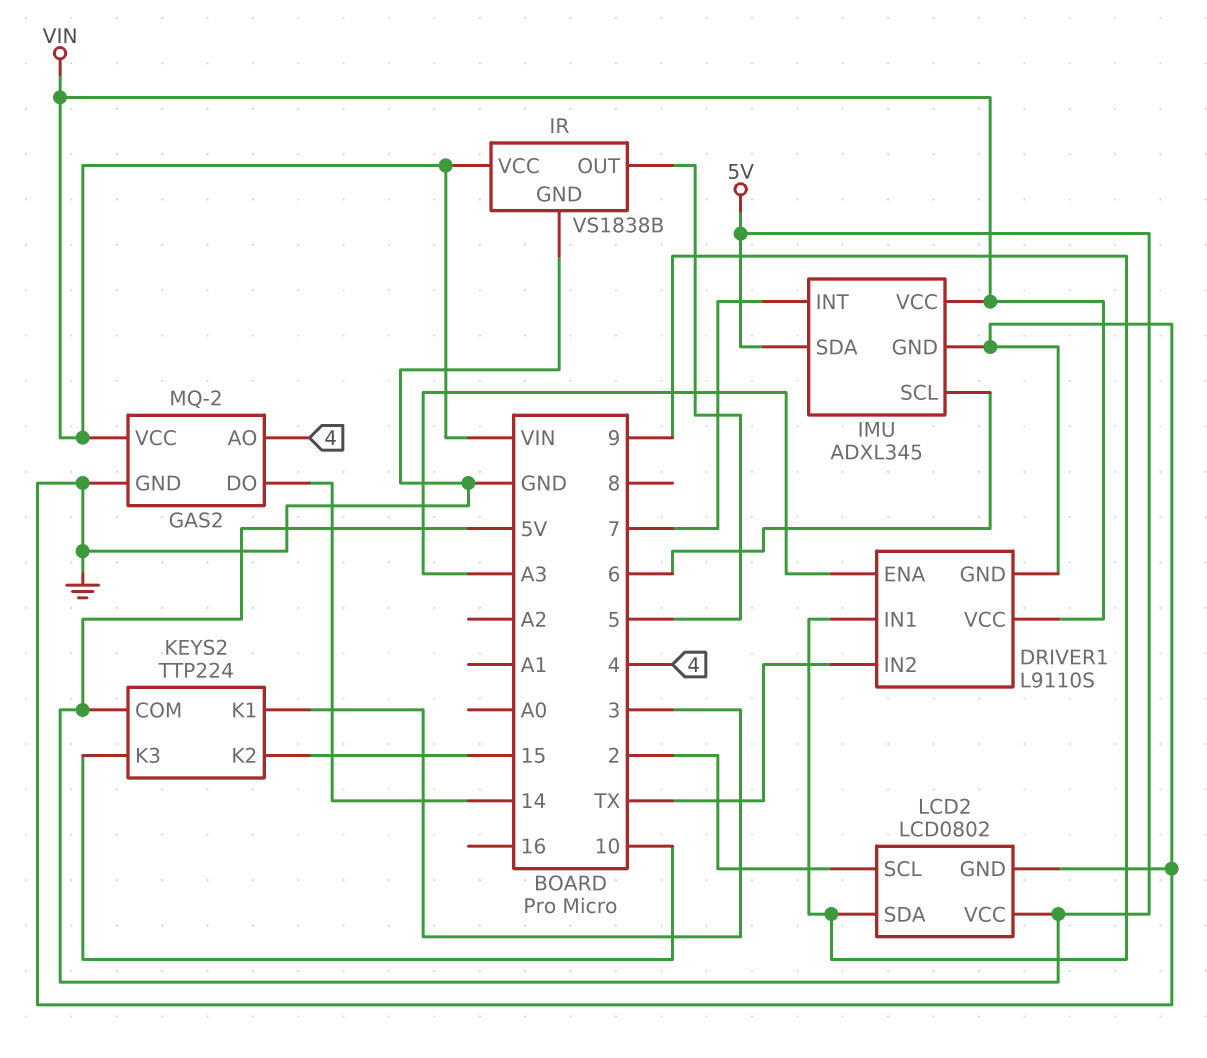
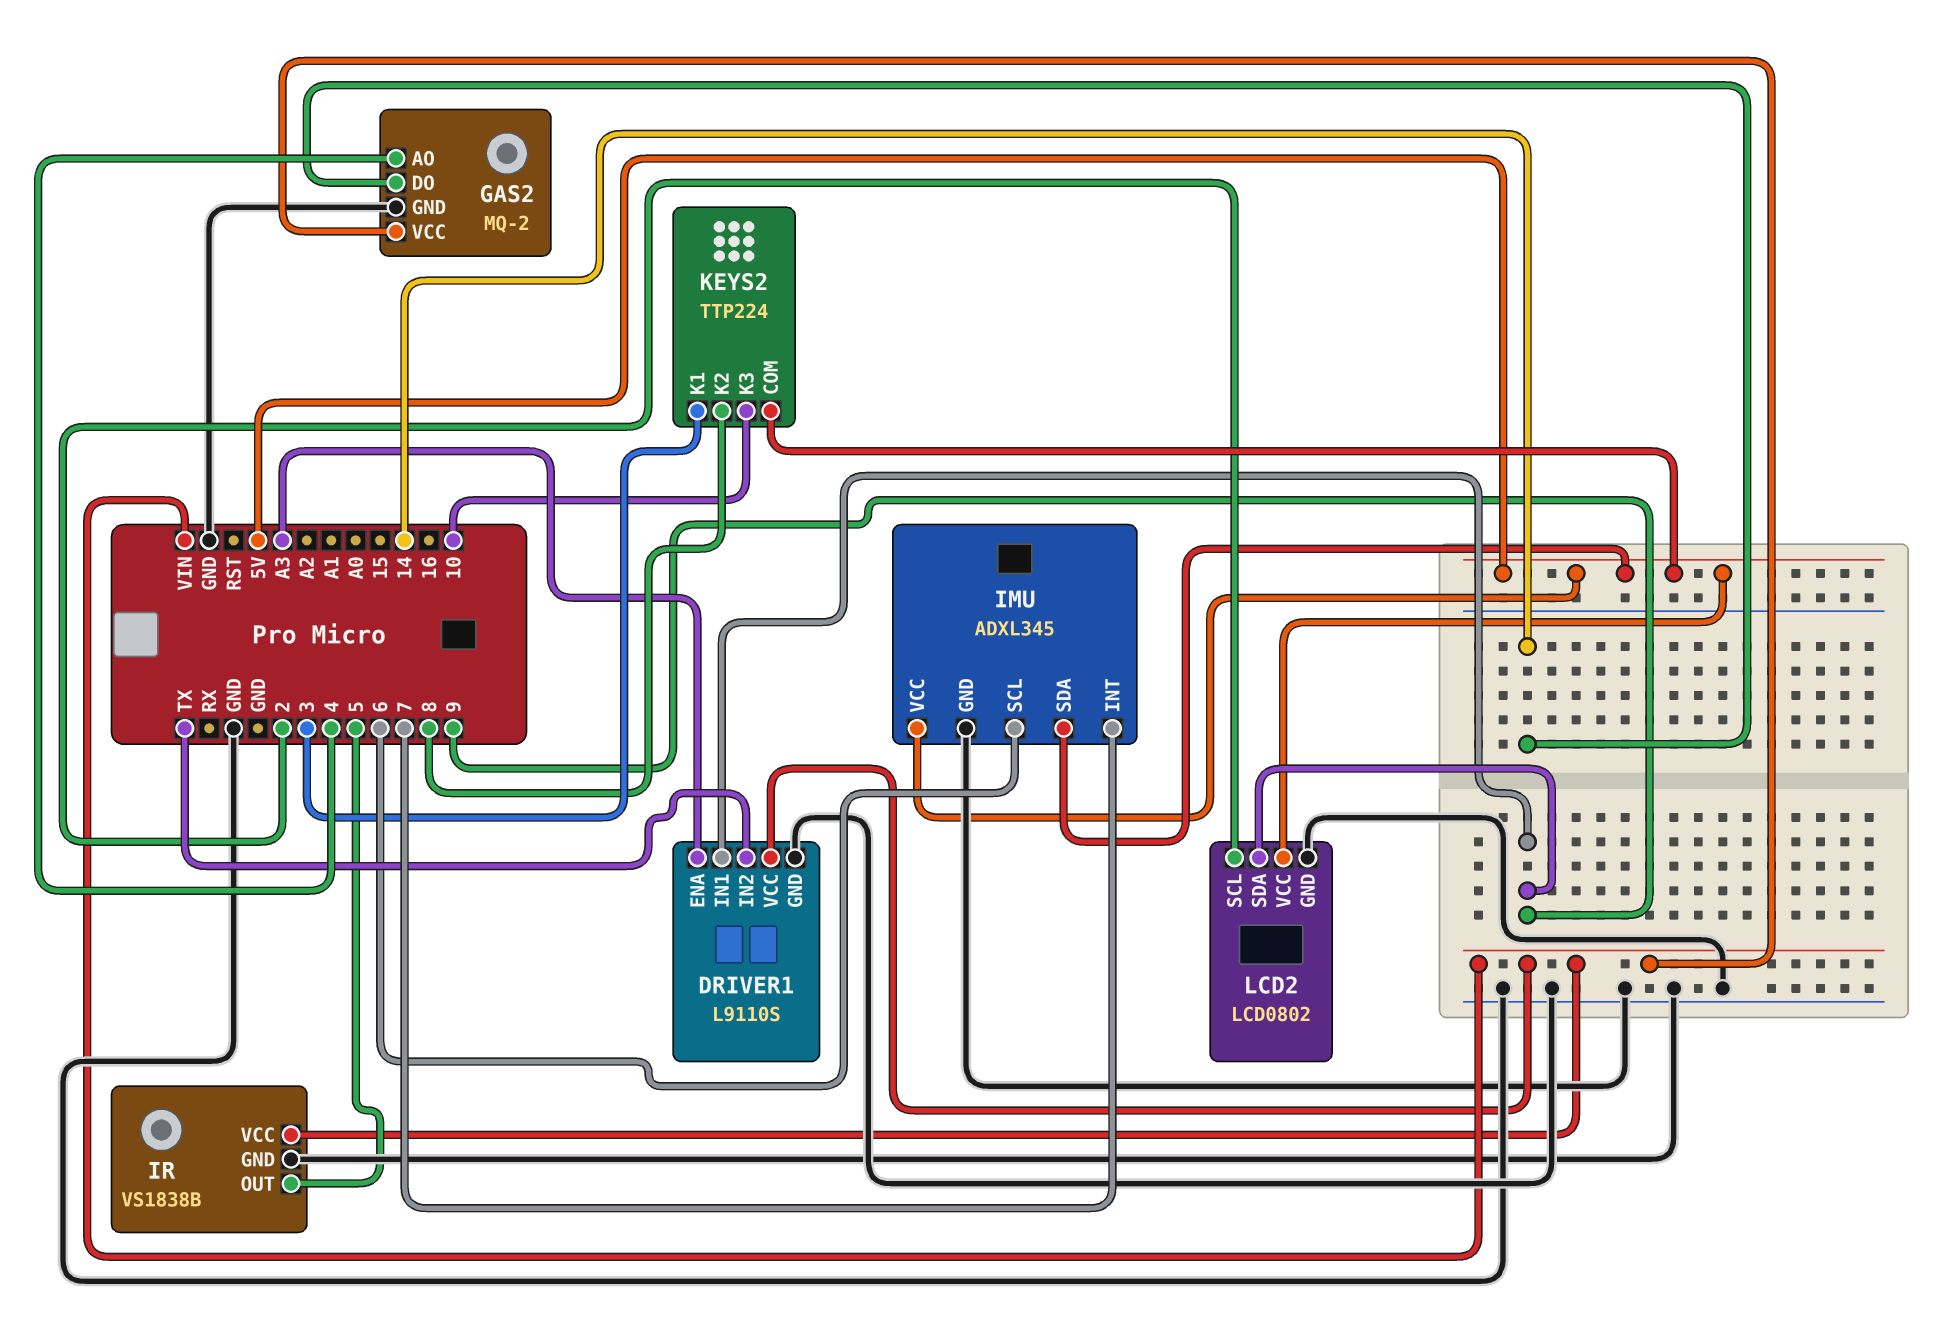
IMU pin VCC: VIN -> 5V
KEYS2 pin K2: 15 -> 8

